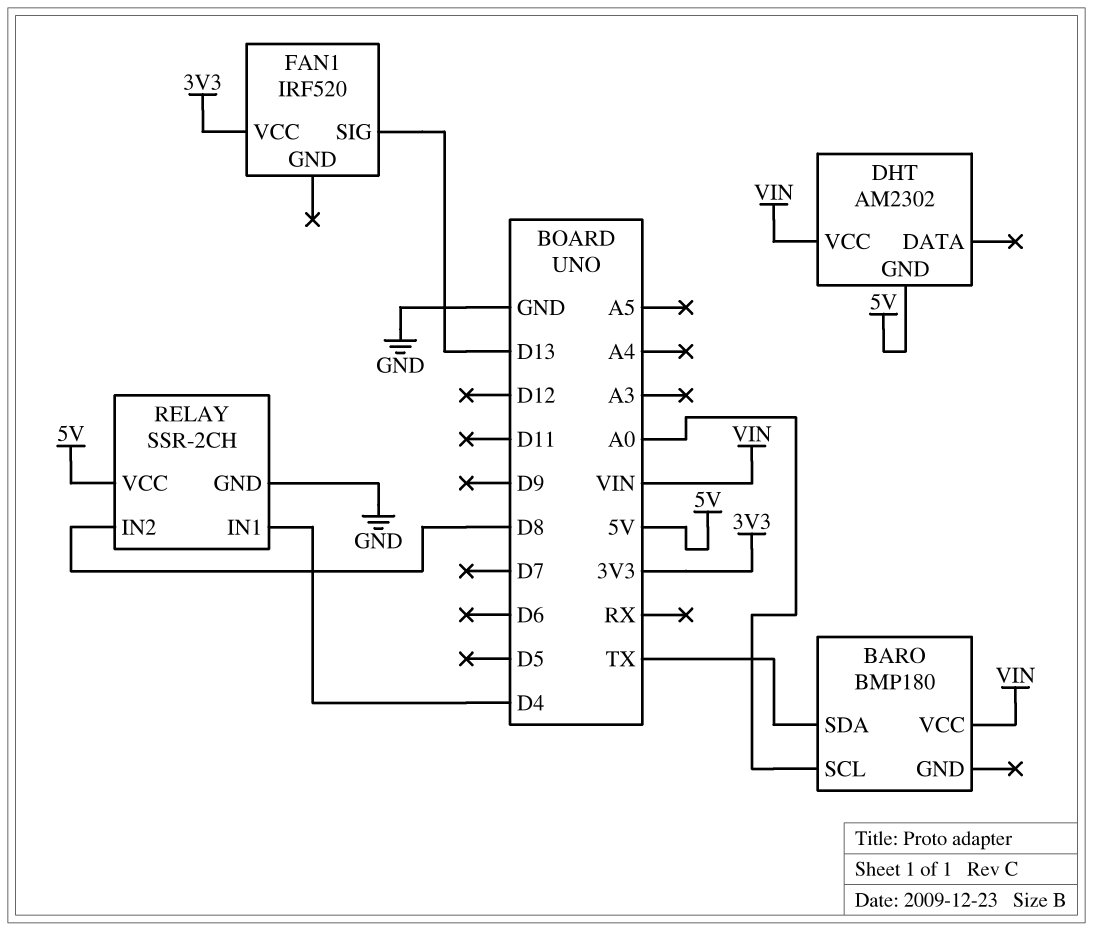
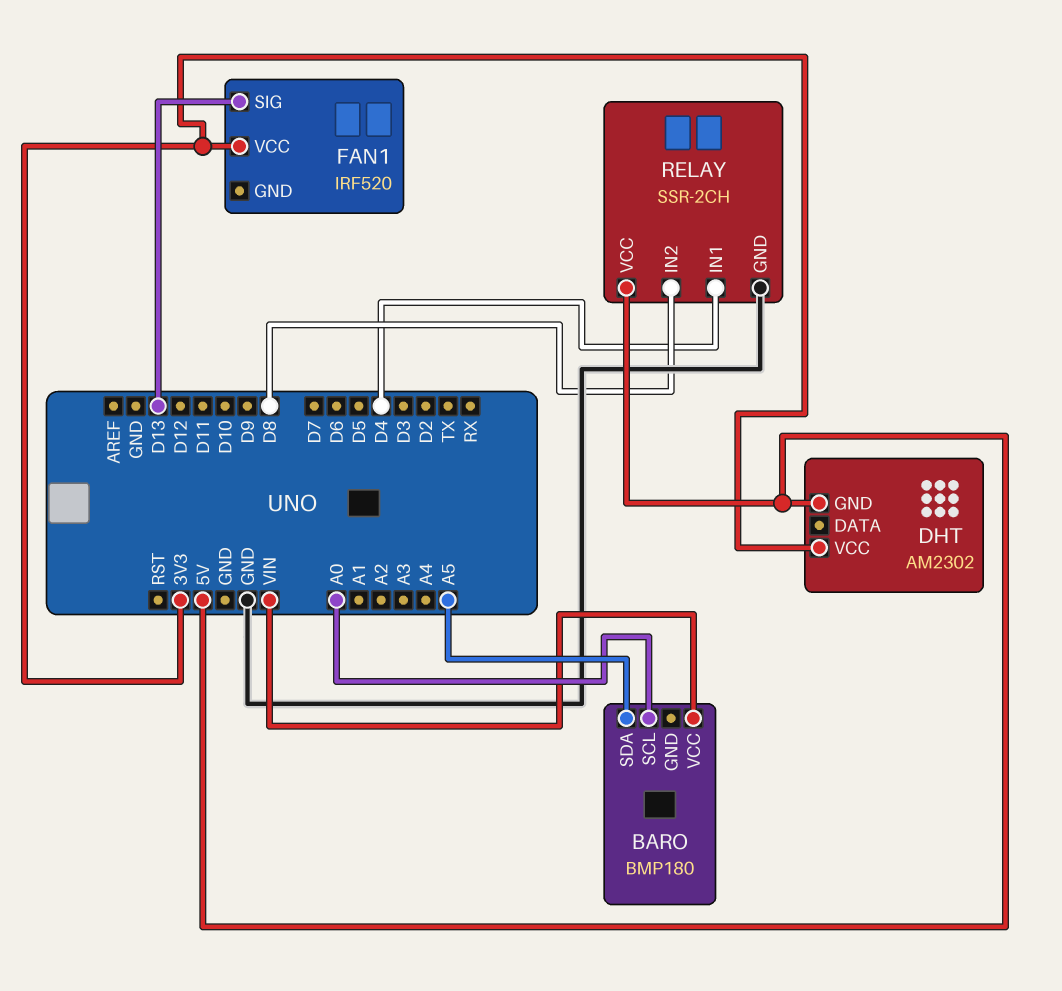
BARO pin SDA: TX -> A5
DHT pin VCC: VIN -> 3V3

